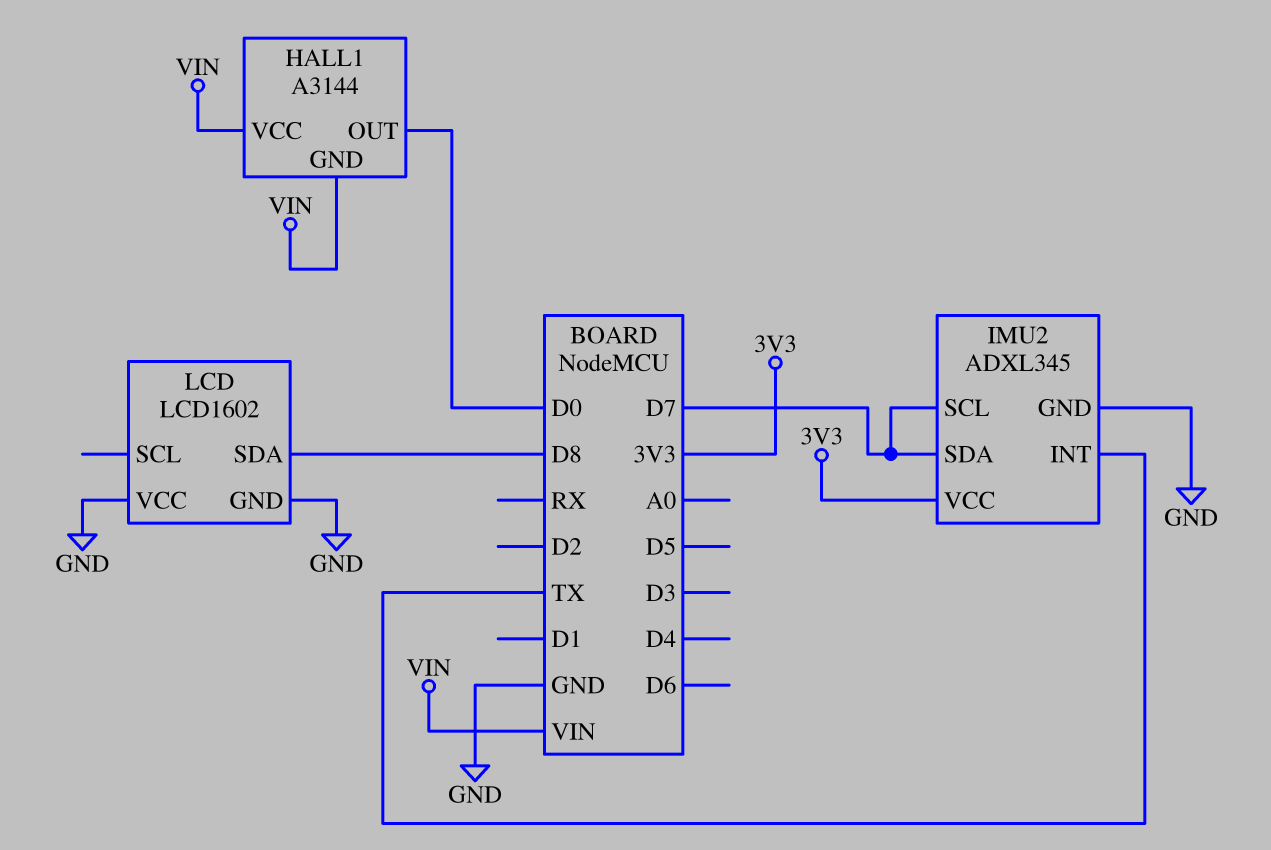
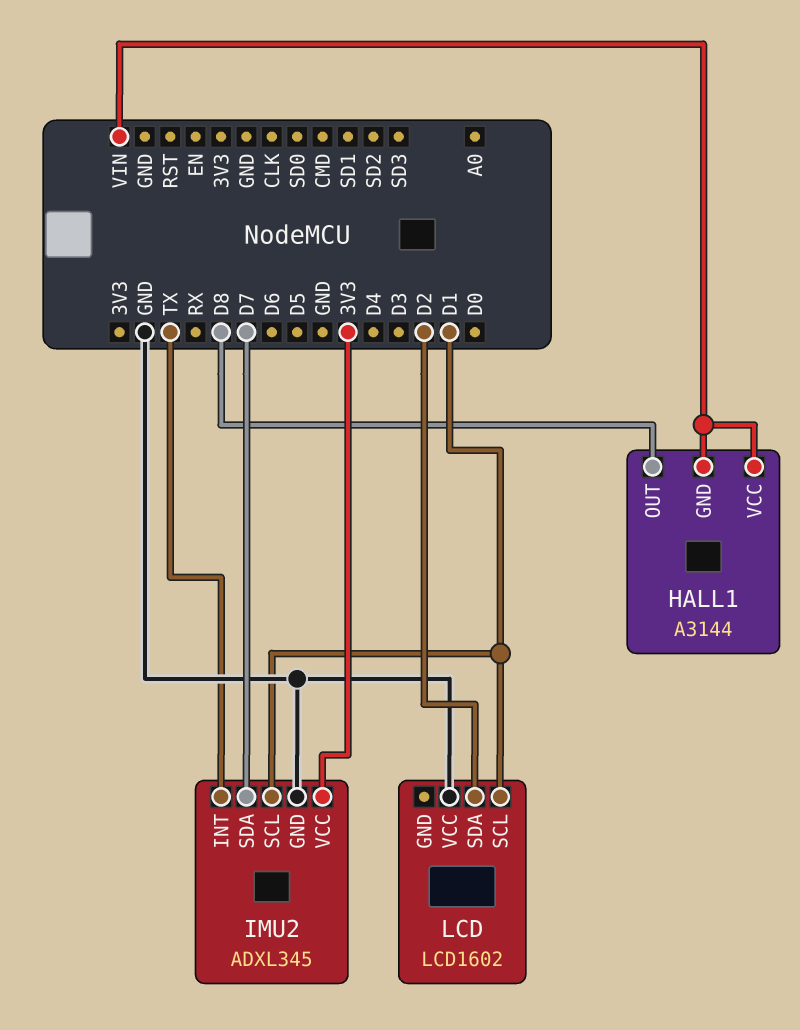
HALL1 pin OUT: D0 -> D8
IMU2 pin SCL: D7 -> D1
LCD pin GND: GND -> none
LCD pin SCL: none -> D1
LCD pin SDA: D8 -> D2

